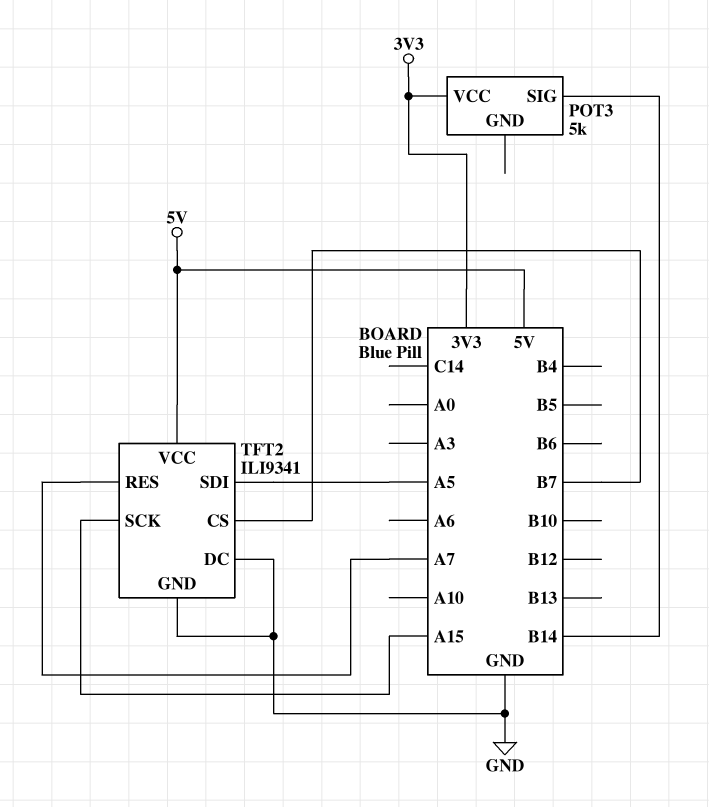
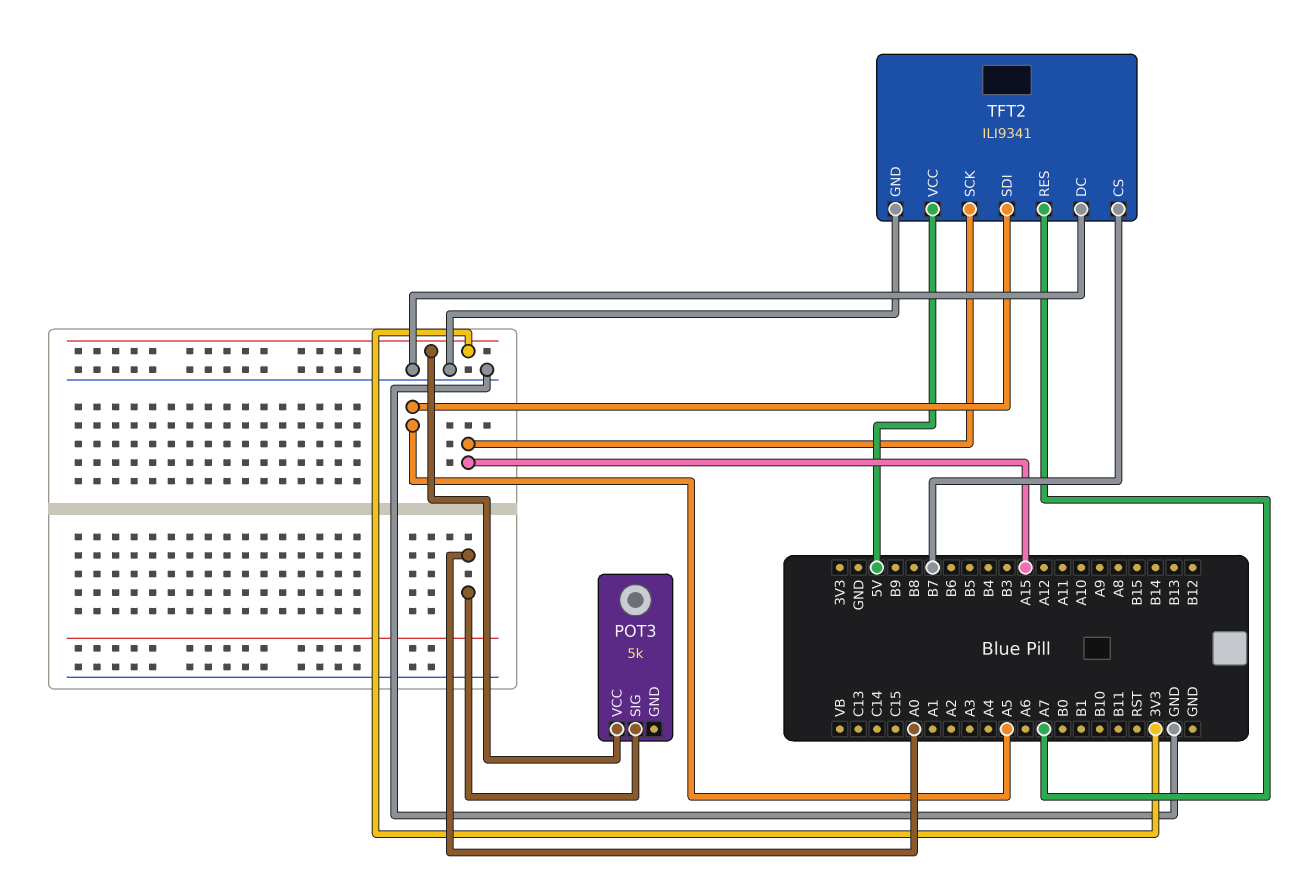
POT3 pin SIG: B14 -> A0

